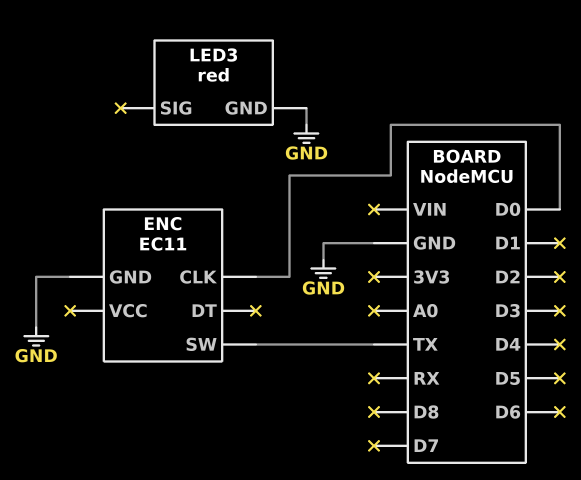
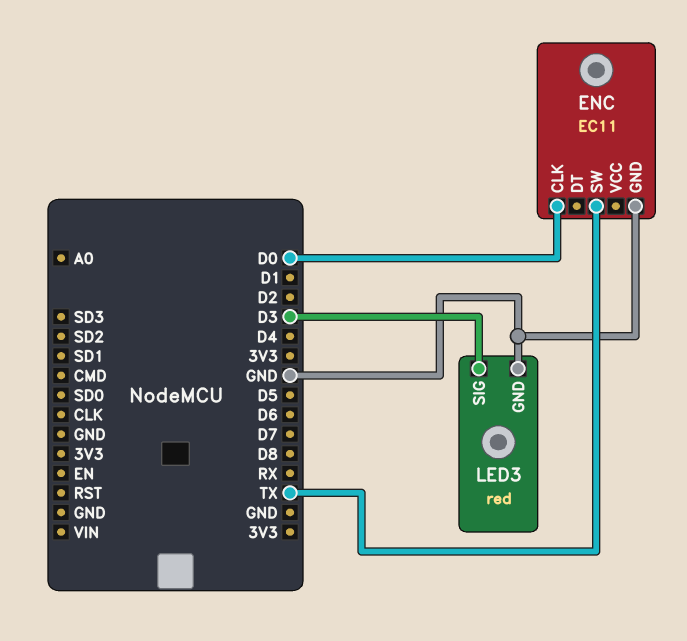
LED3 pin SIG: none -> D3

